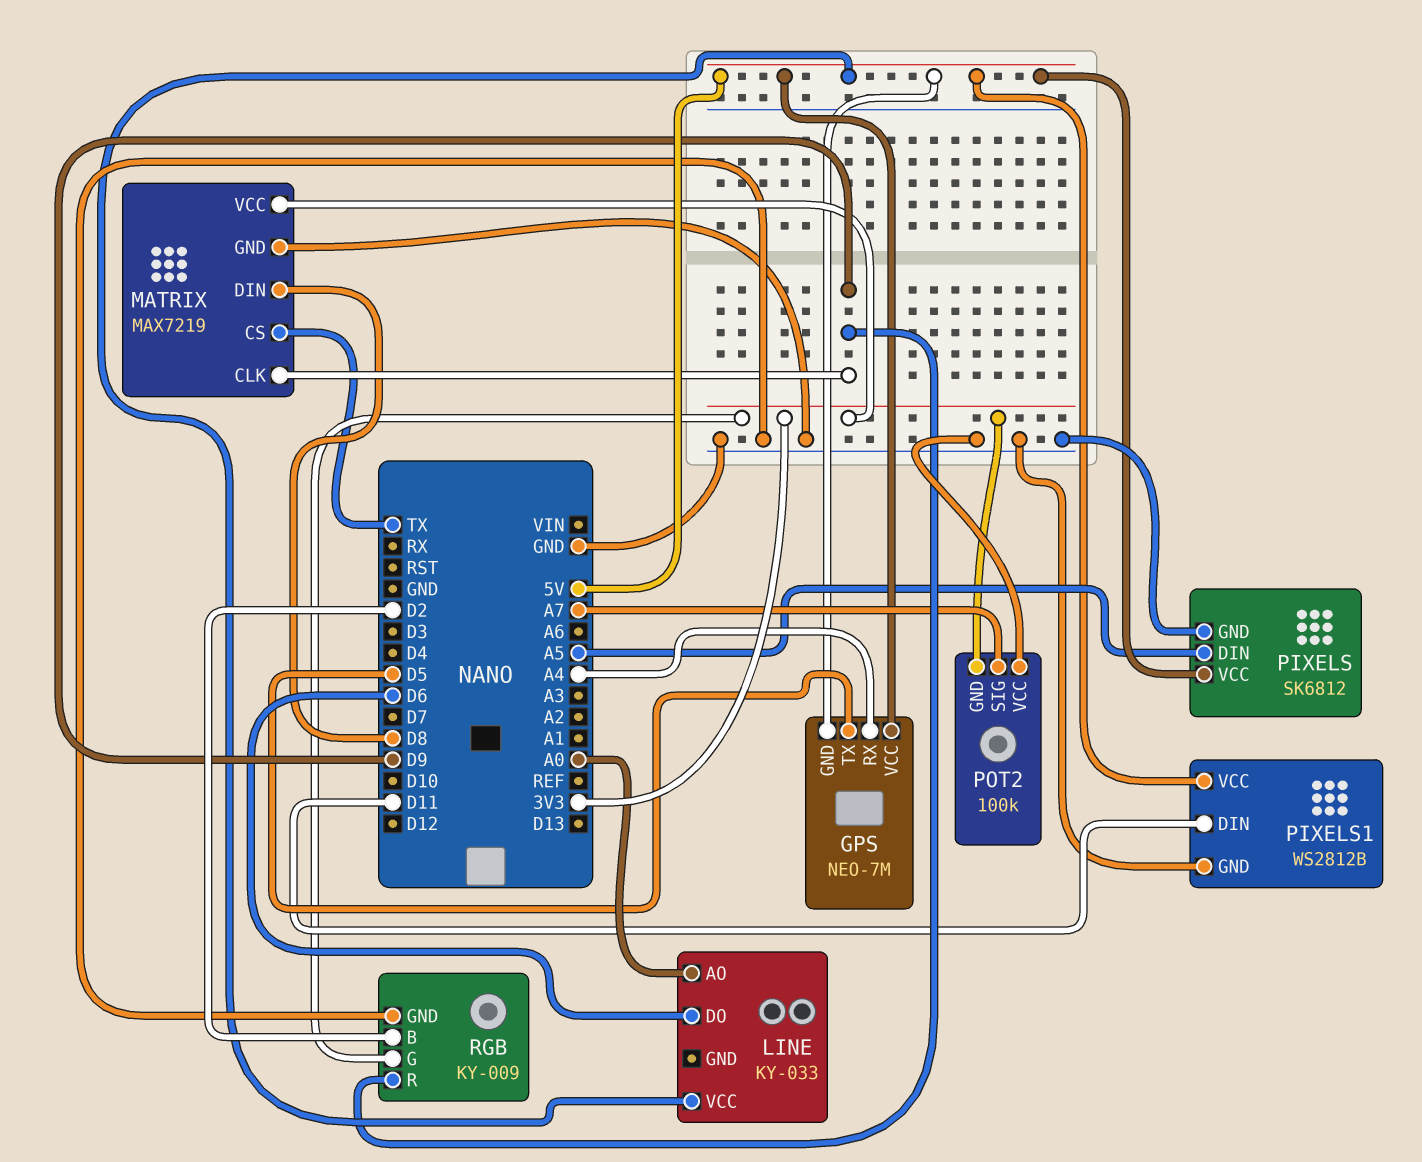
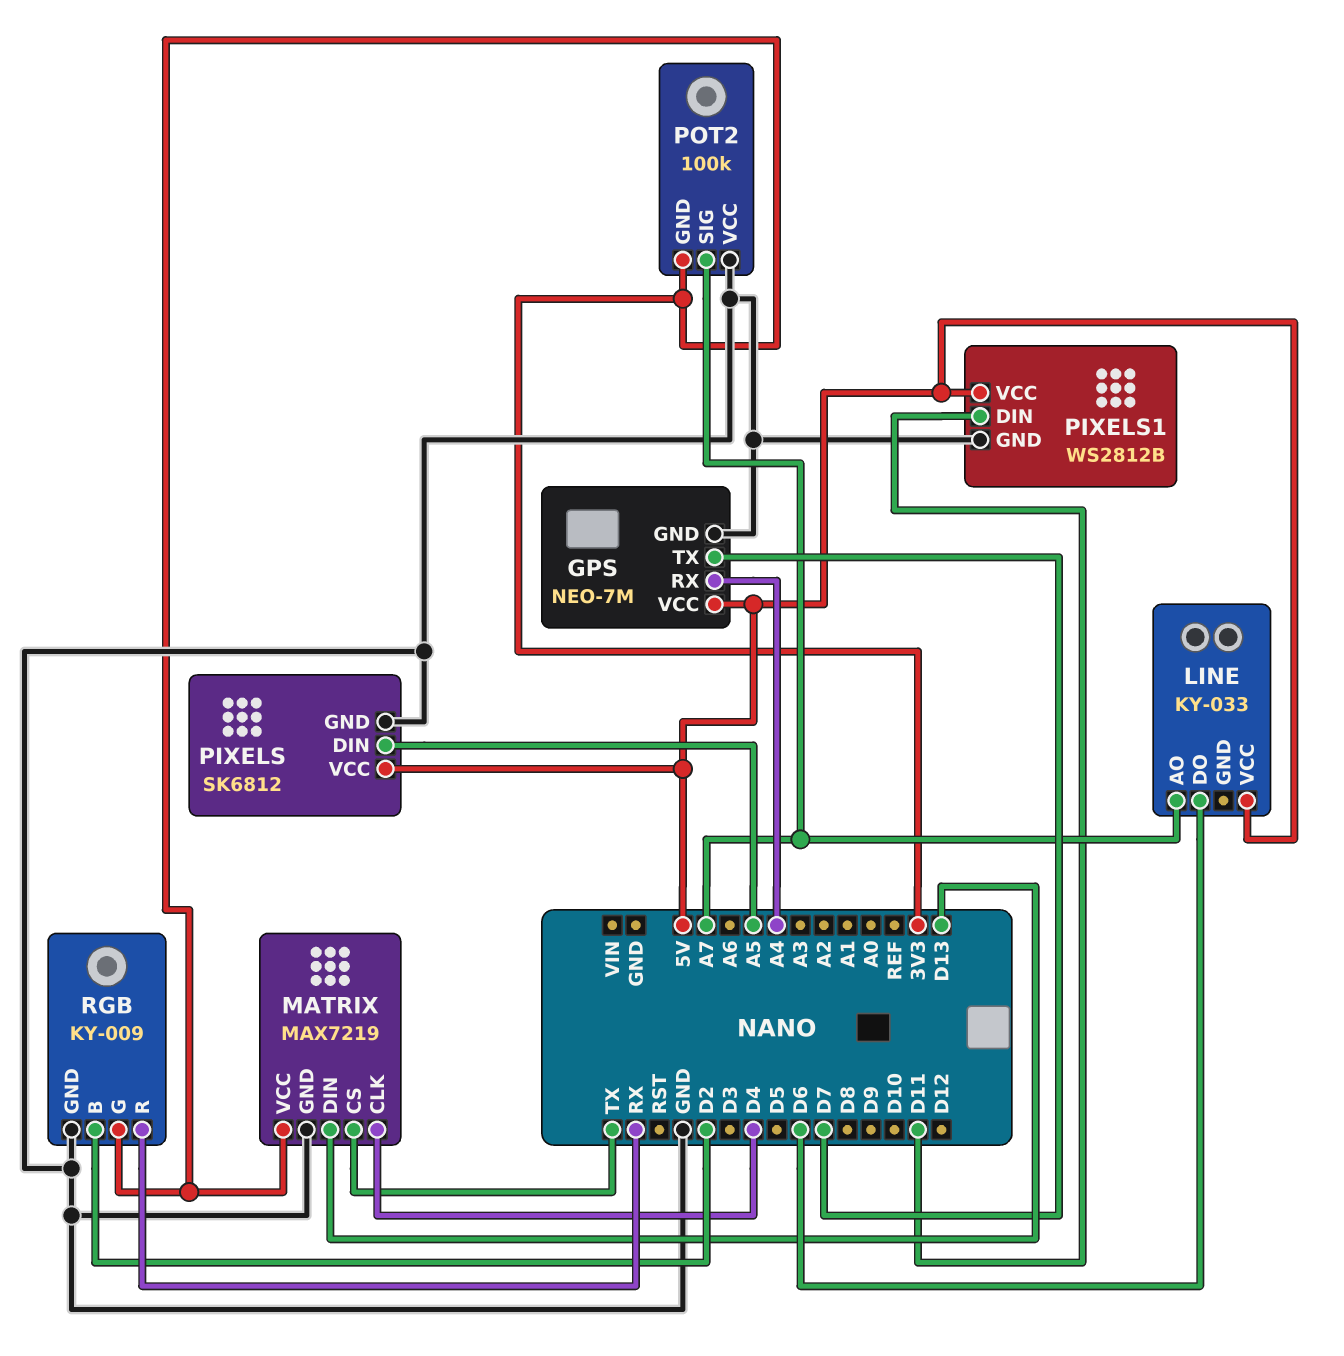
GPS pin GND: 5V -> GND
GPS pin TX: D5 -> D7
LINE pin AO: A0 -> A7
MATRIX pin CLK: D9 -> D4
MATRIX pin DIN: D8 -> D13
RGB pin R: D9 -> RX

